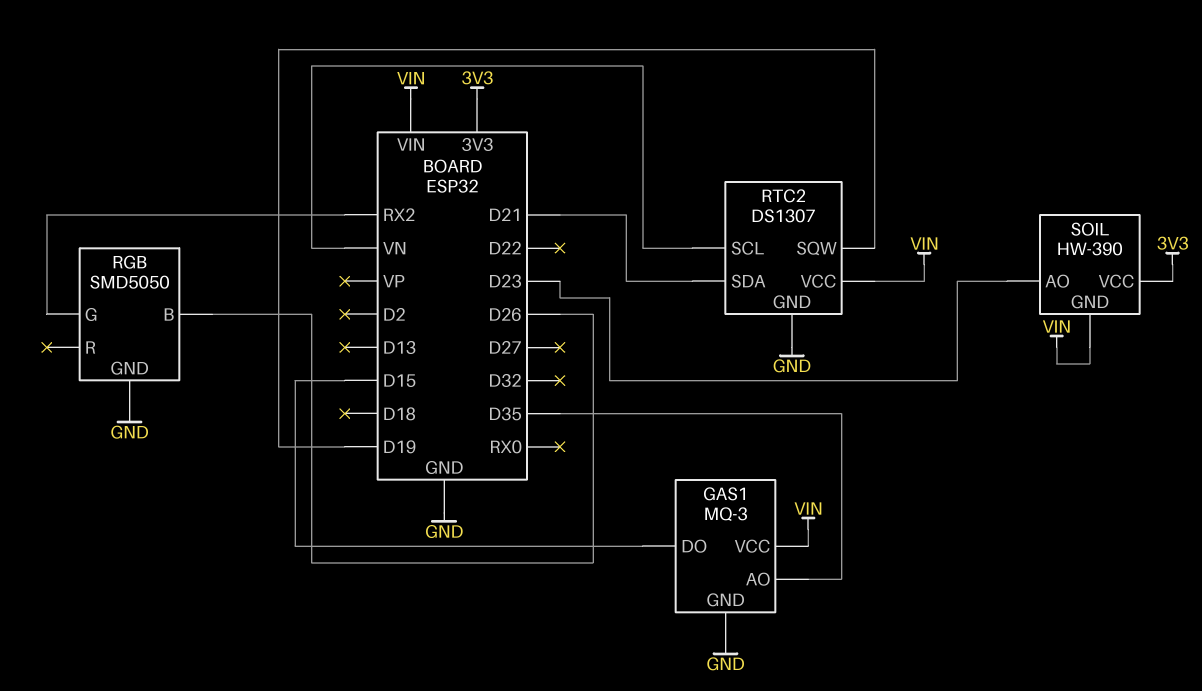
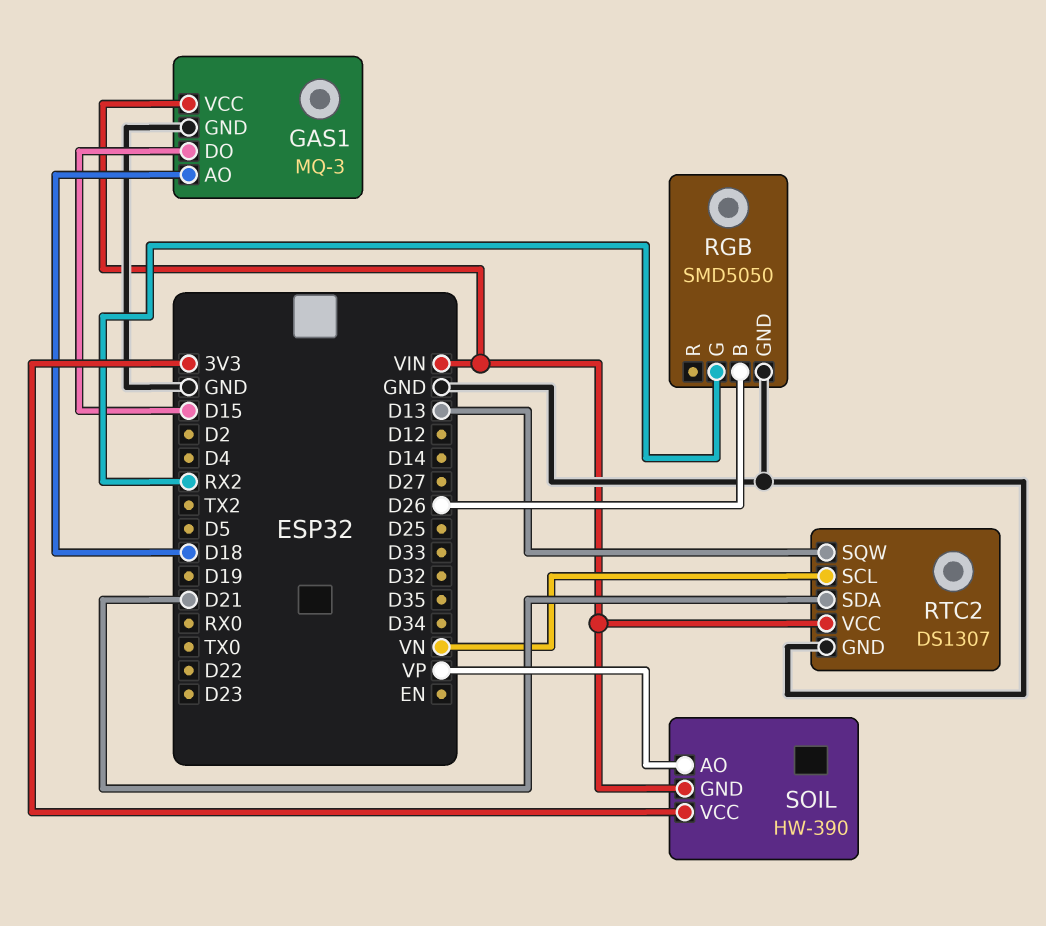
GAS1 pin AO: D35 -> D18
RTC2 pin SQW: D19 -> D13
SOIL pin AO: D23 -> VP

